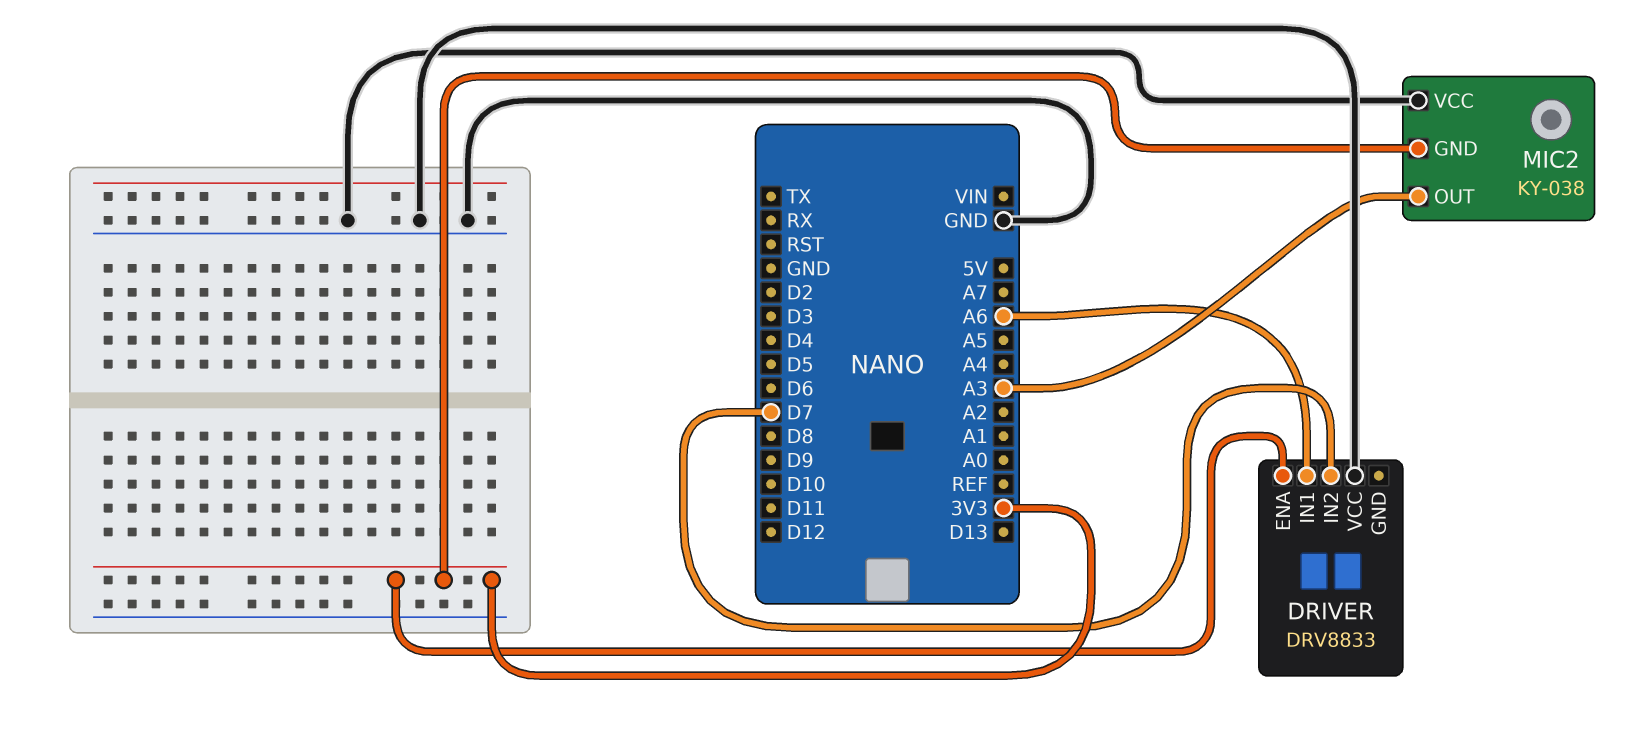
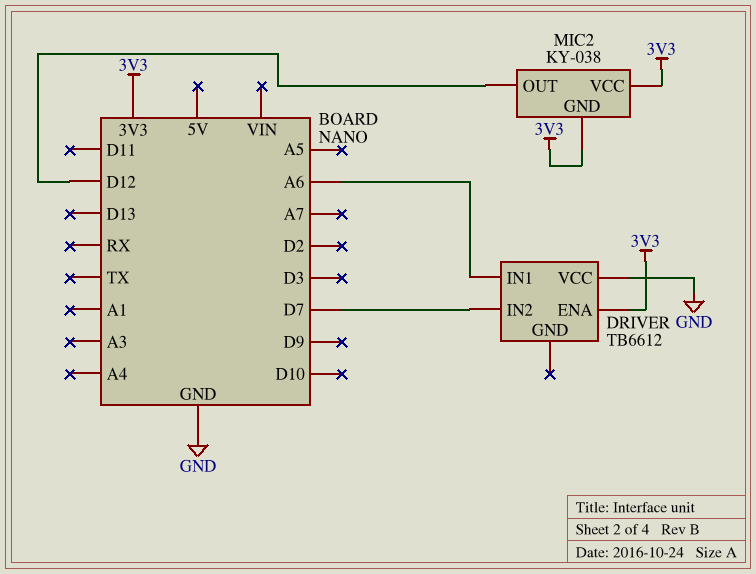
DRIVER: DRV8833 -> TB6612
MIC2 pin OUT: A3 -> D12
MIC2 pin VCC: GND -> 3V3

